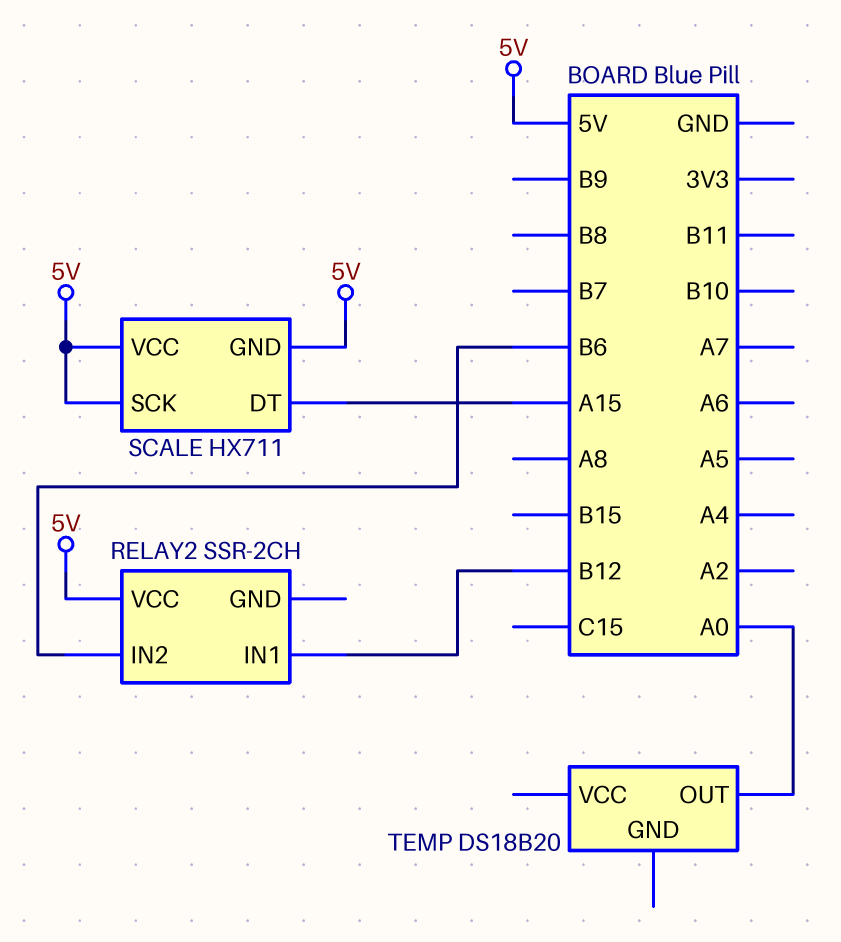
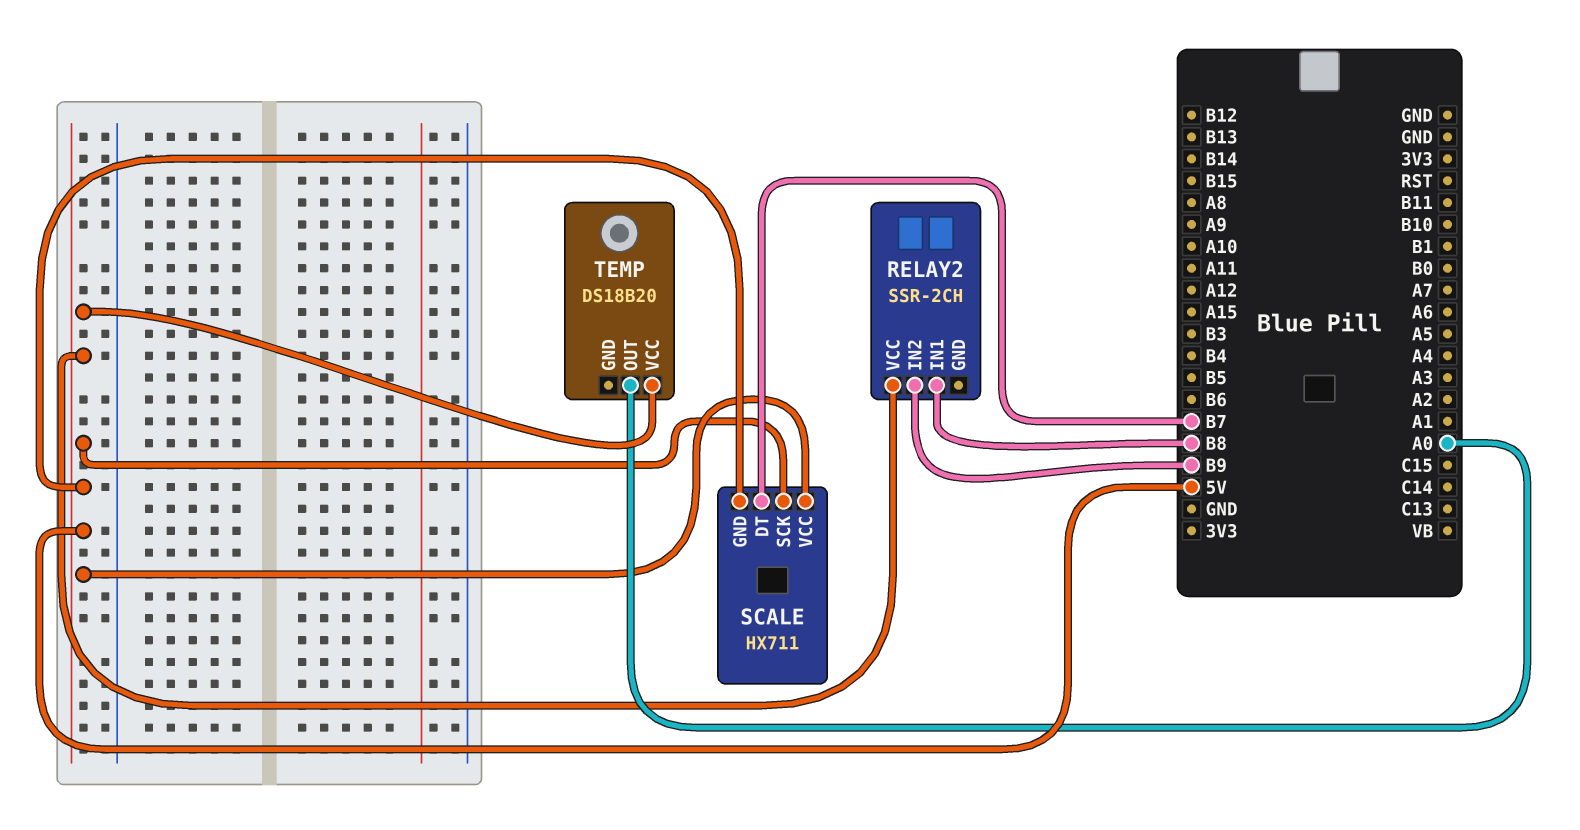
RELAY2 pin IN1: B12 -> B8
RELAY2 pin IN2: B6 -> B9
SCALE pin DT: A15 -> B7
TEMP pin VCC: none -> 5V

